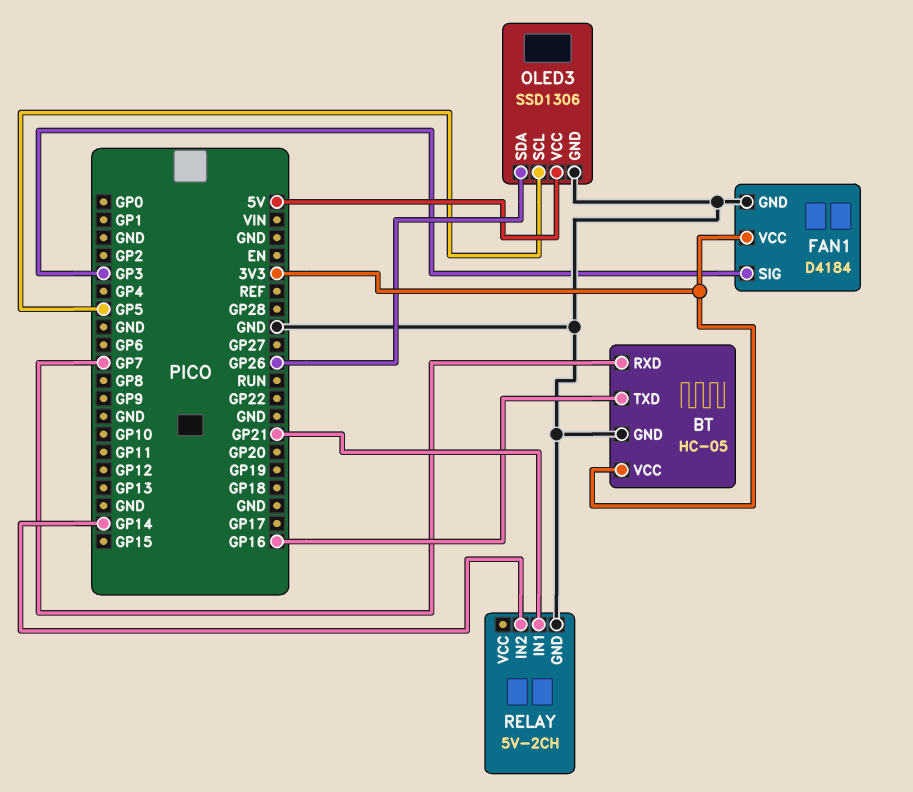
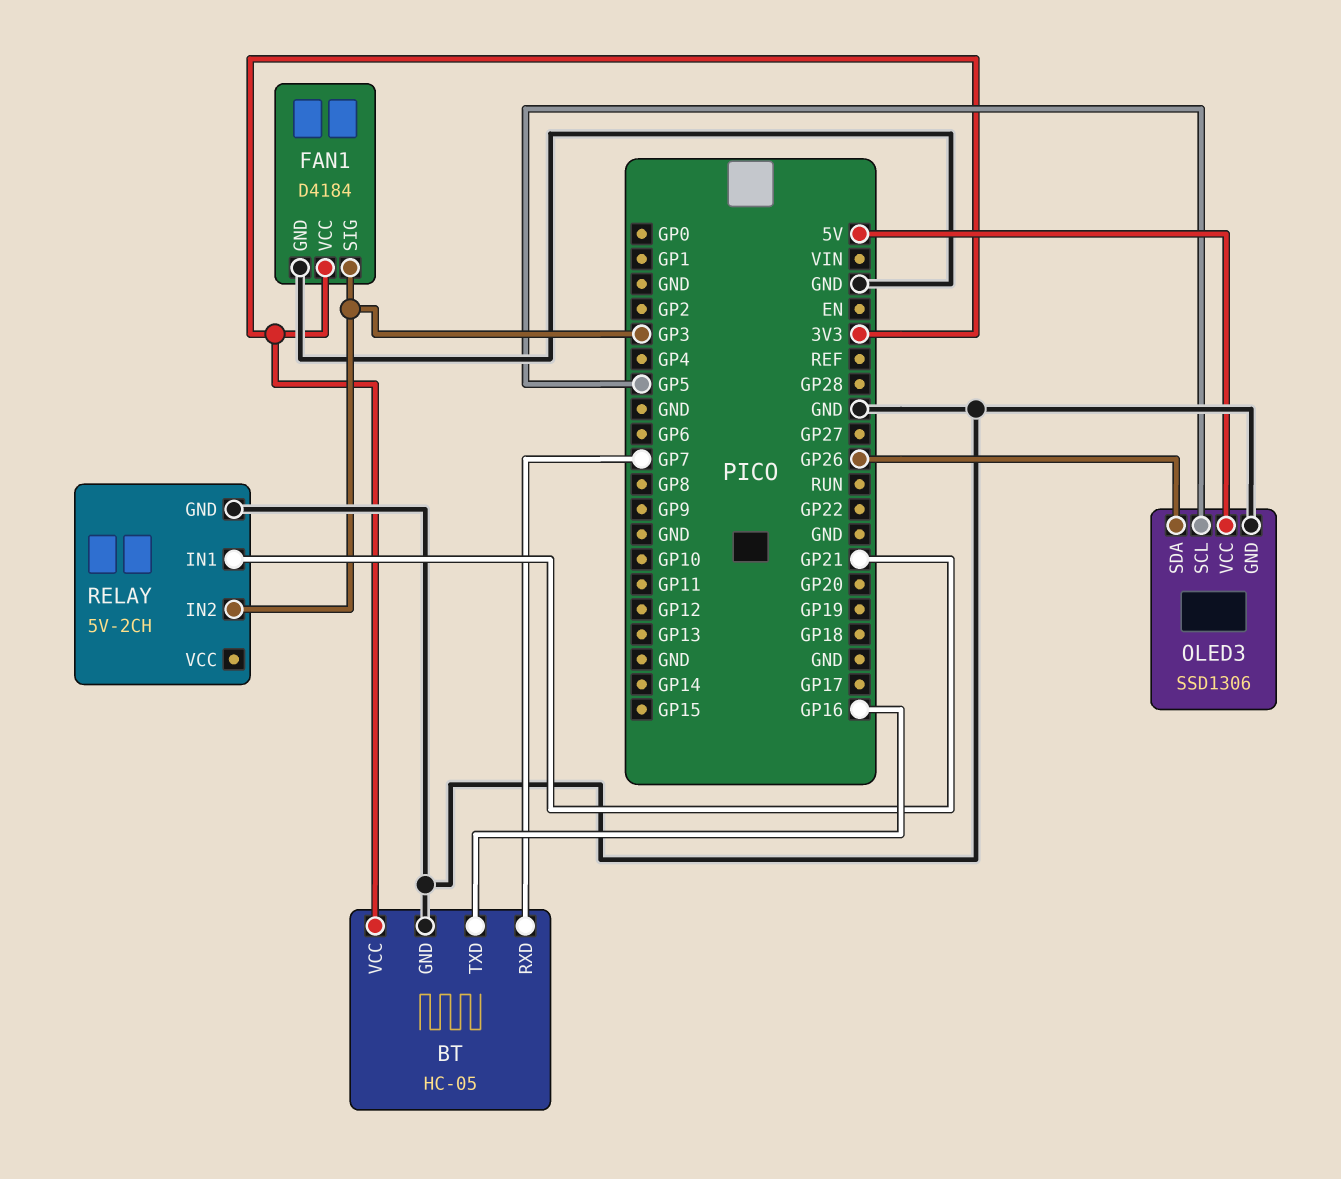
RELAY pin IN2: GP14 -> GP3

